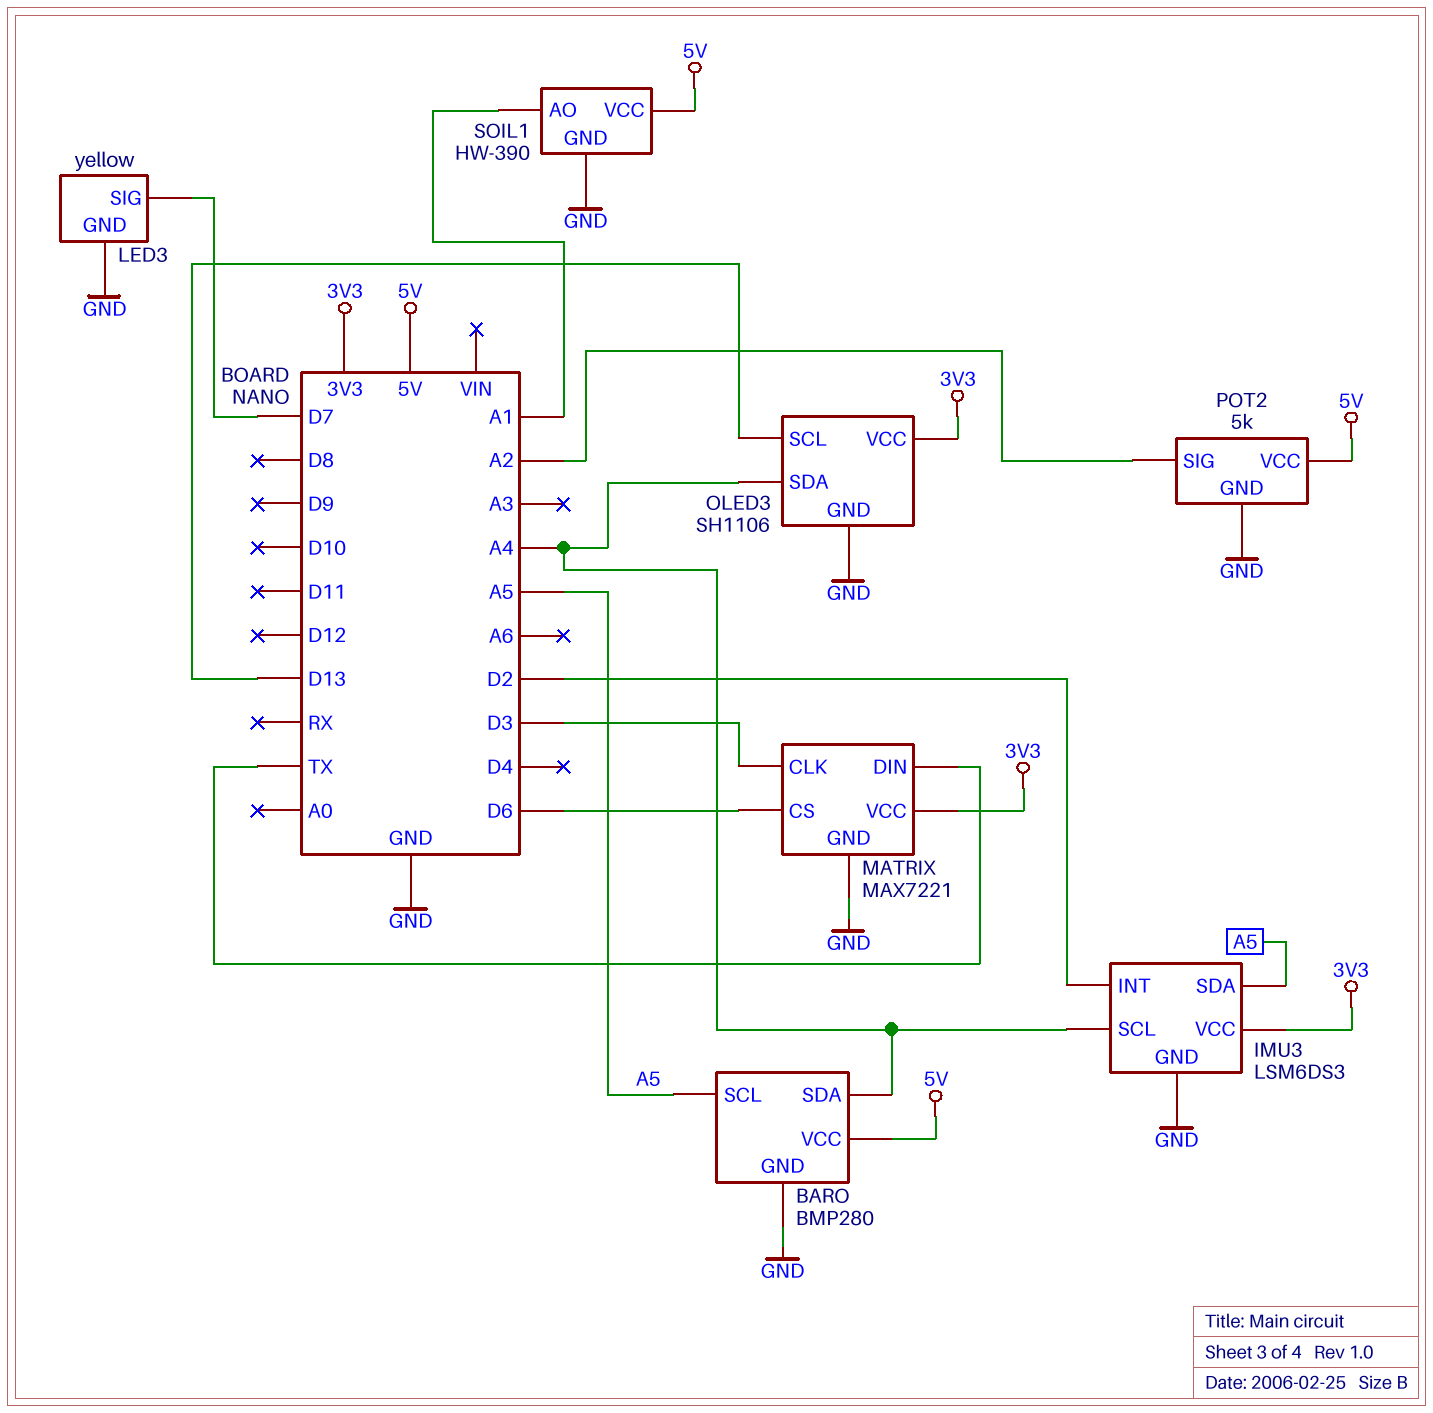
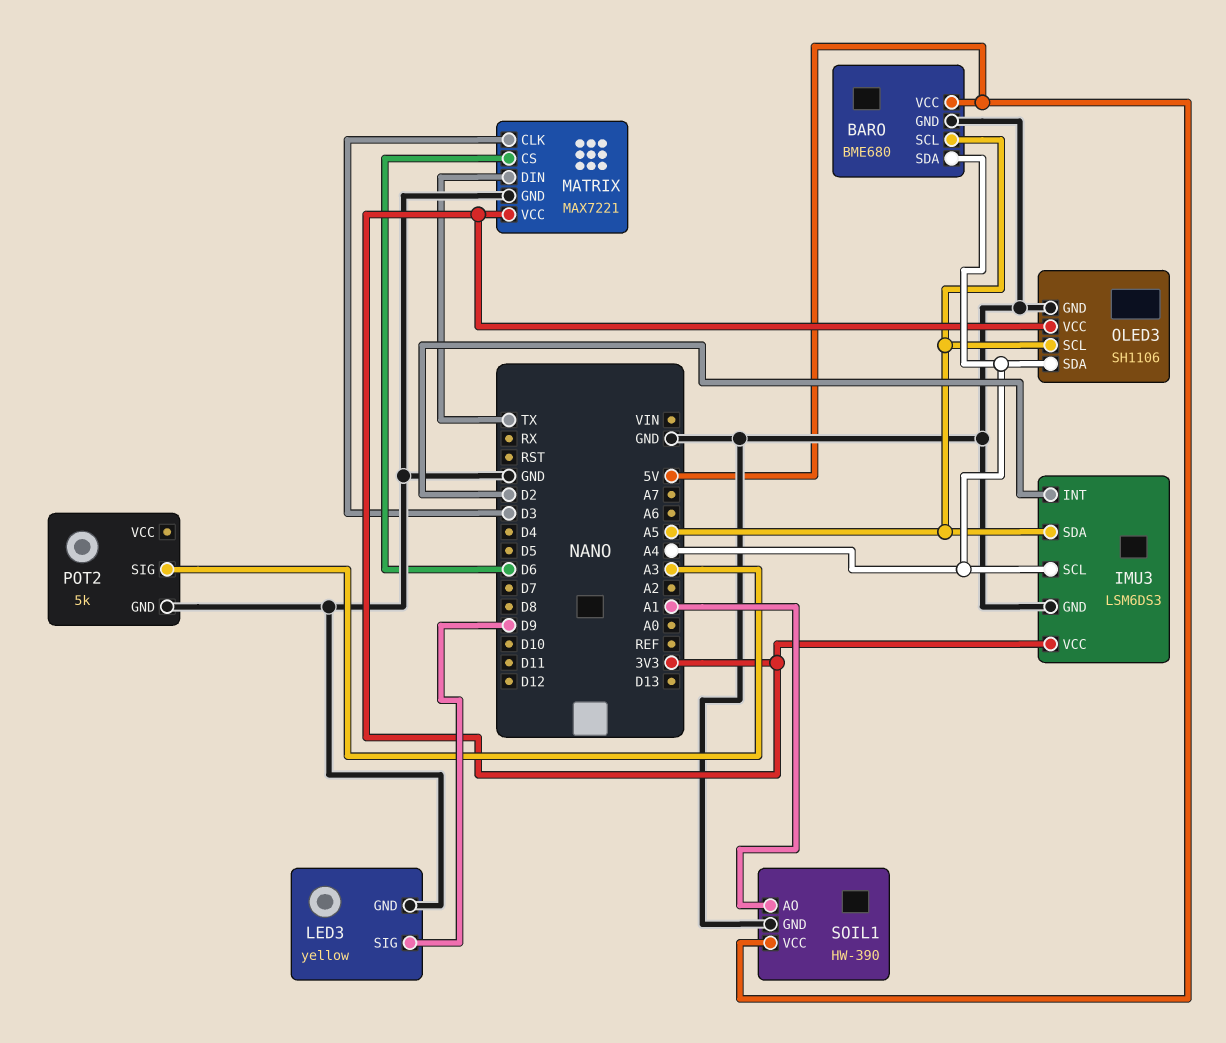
BARO: BMP280 -> BME680
LED3 pin SIG: D7 -> D9
OLED3 pin SCL: D13 -> A5
POT2 pin SIG: A2 -> A3
POT2 pin VCC: 5V -> none

